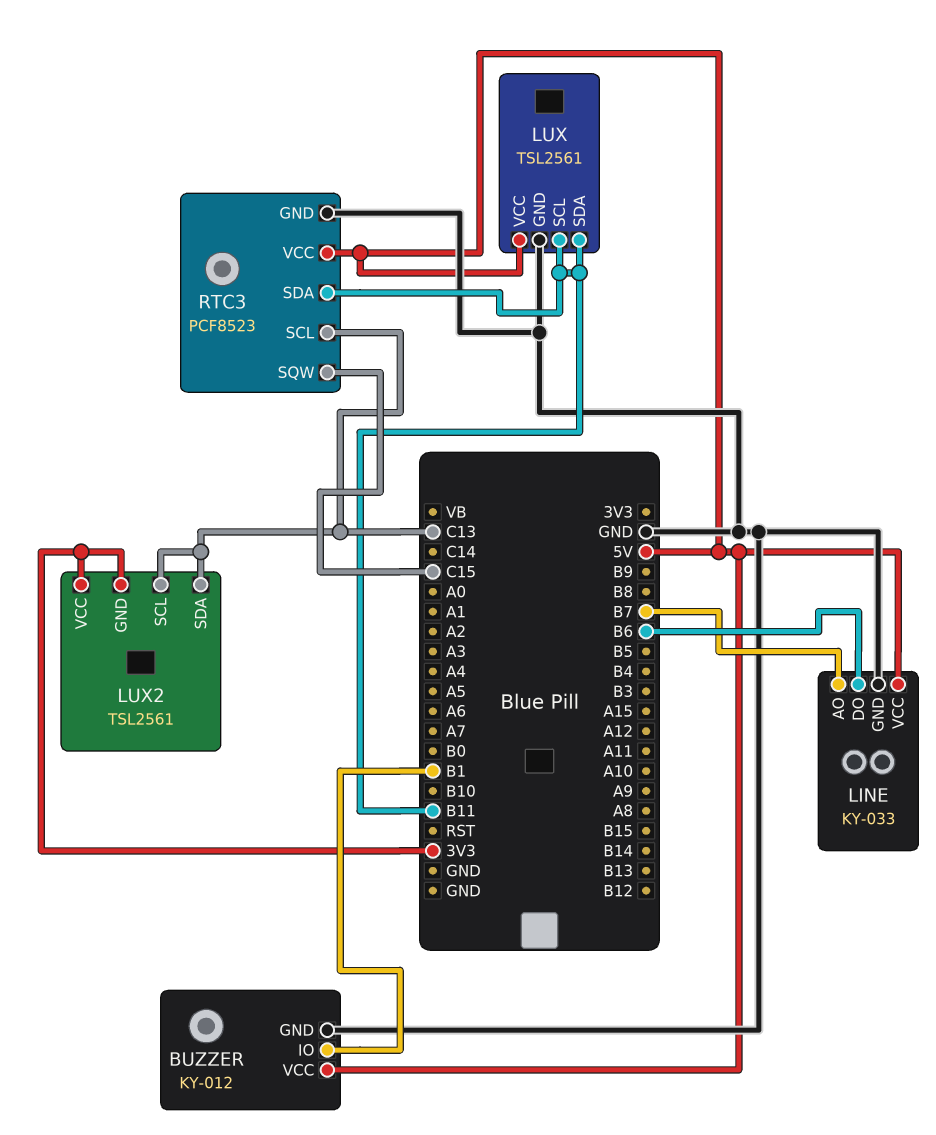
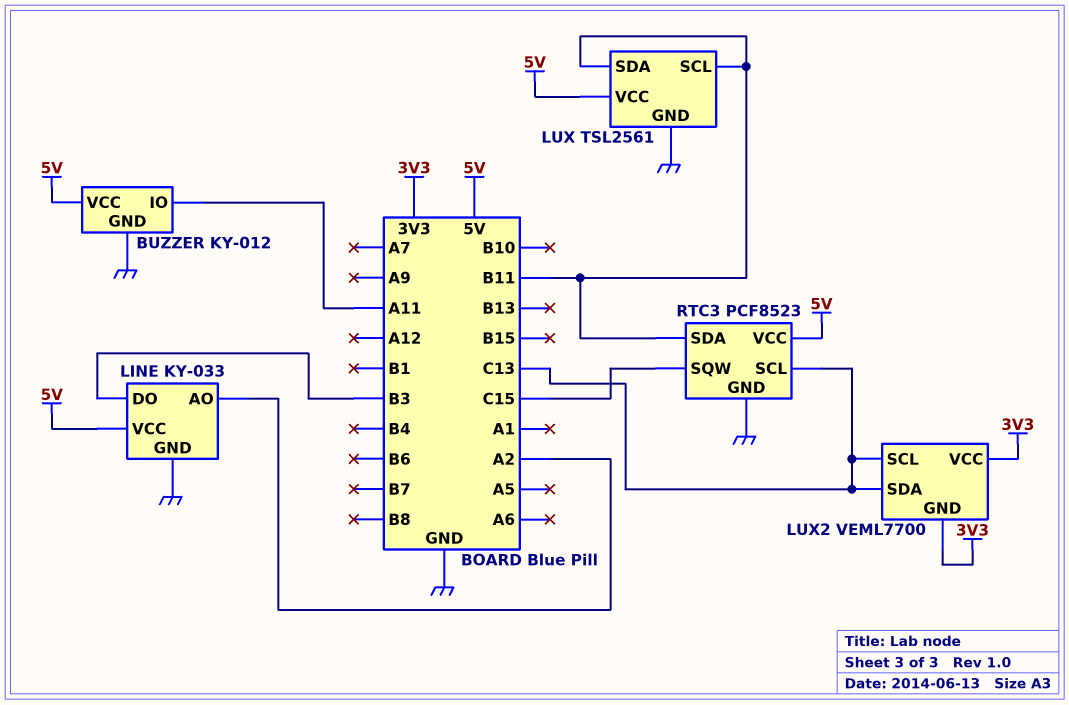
BUZZER pin IO: B1 -> A11
LINE pin AO: B7 -> A2
LINE pin DO: B6 -> B3
LUX2: TSL2561 -> VEML7700

